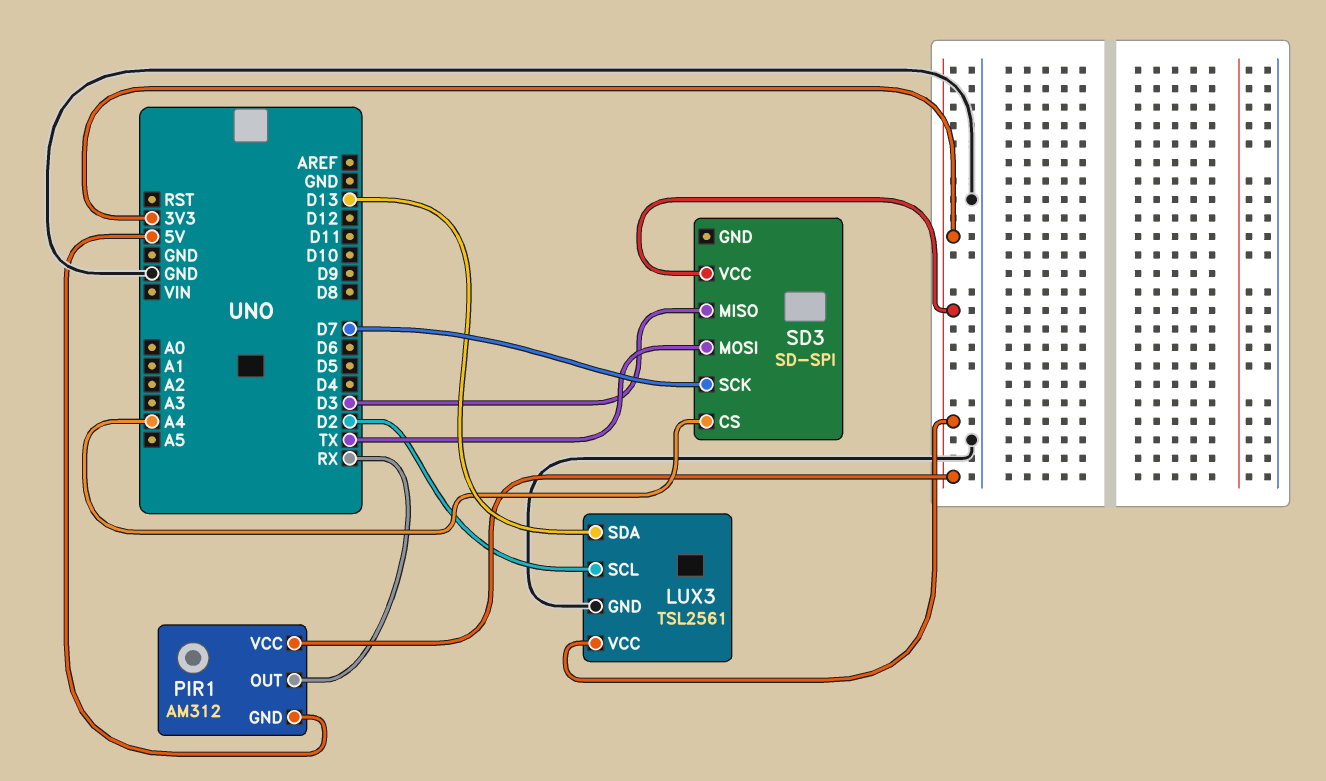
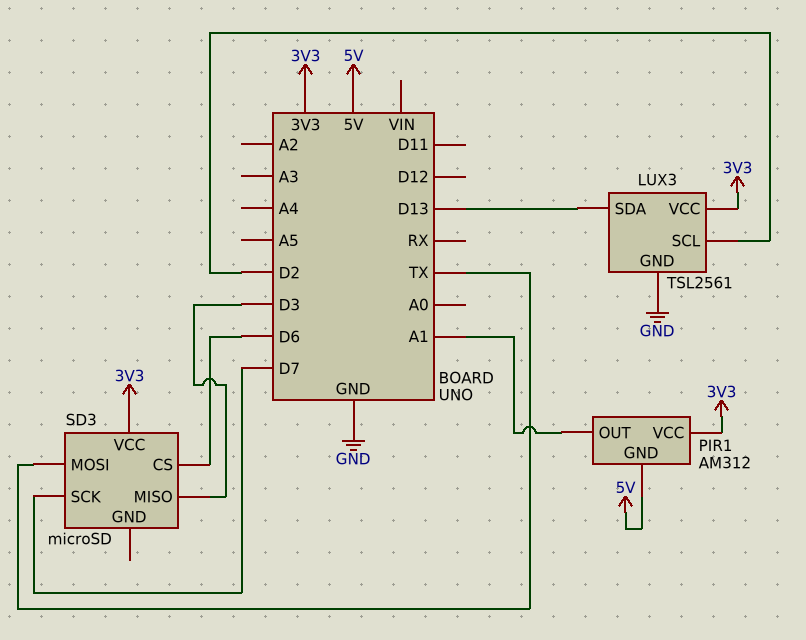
PIR1 pin OUT: RX -> A1
SD3: SD-SPI -> microSD
SD3 pin CS: A4 -> D6

